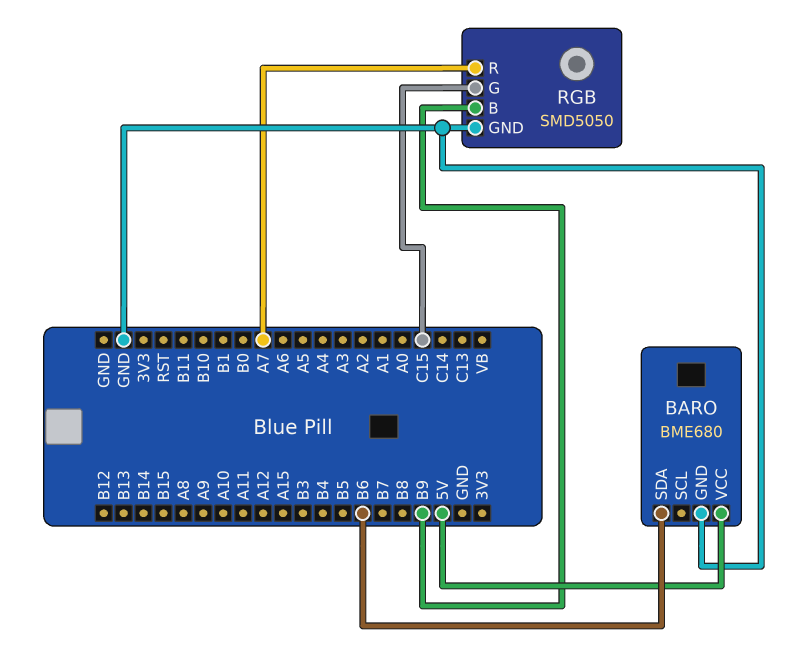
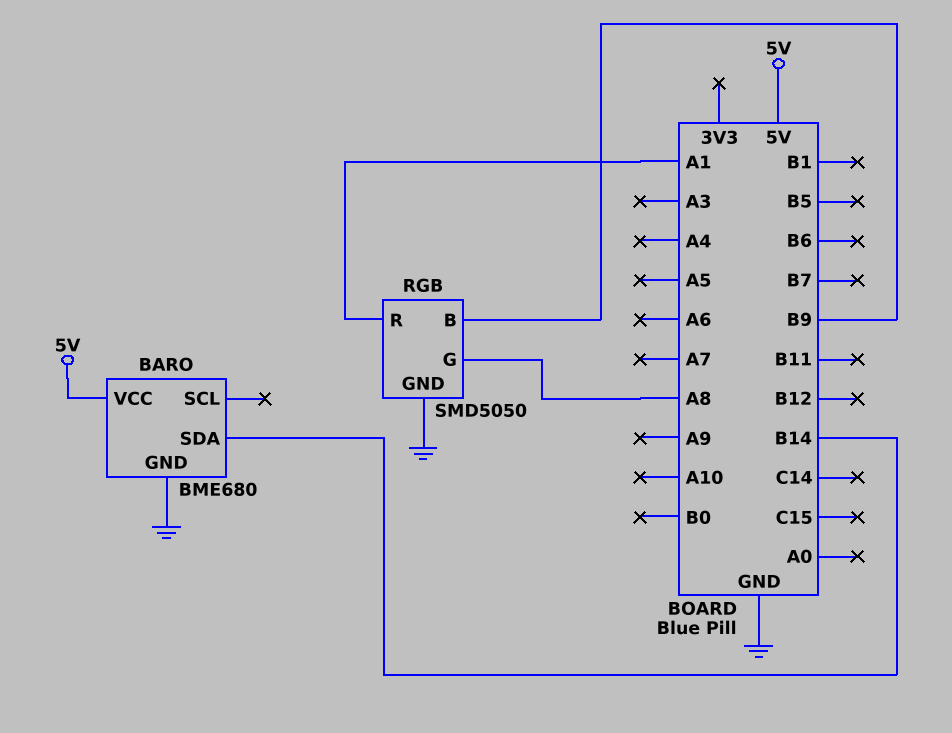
BARO pin SDA: B6 -> B14
RGB pin G: C15 -> A8
RGB pin R: A7 -> A1

